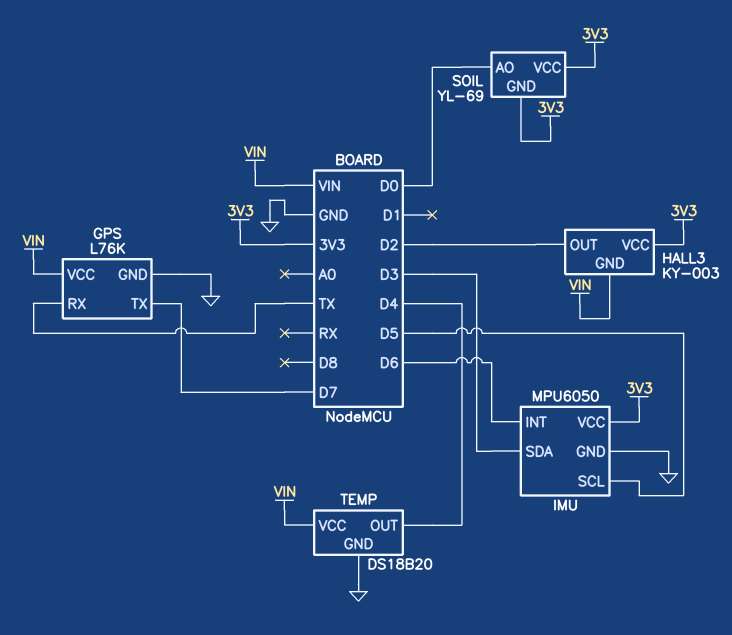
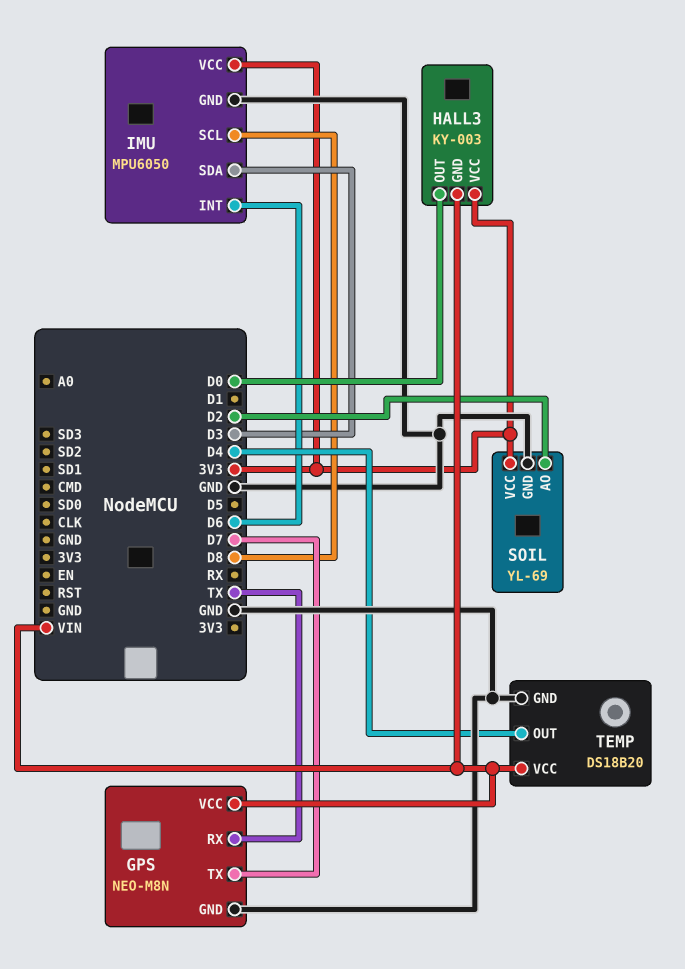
GPS: L76K -> NEO-M8N
HALL3 pin OUT: D2 -> D0
IMU pin SCL: D5 -> D8
SOIL pin AO: D0 -> D2
SOIL pin GND: 3V3 -> GND

